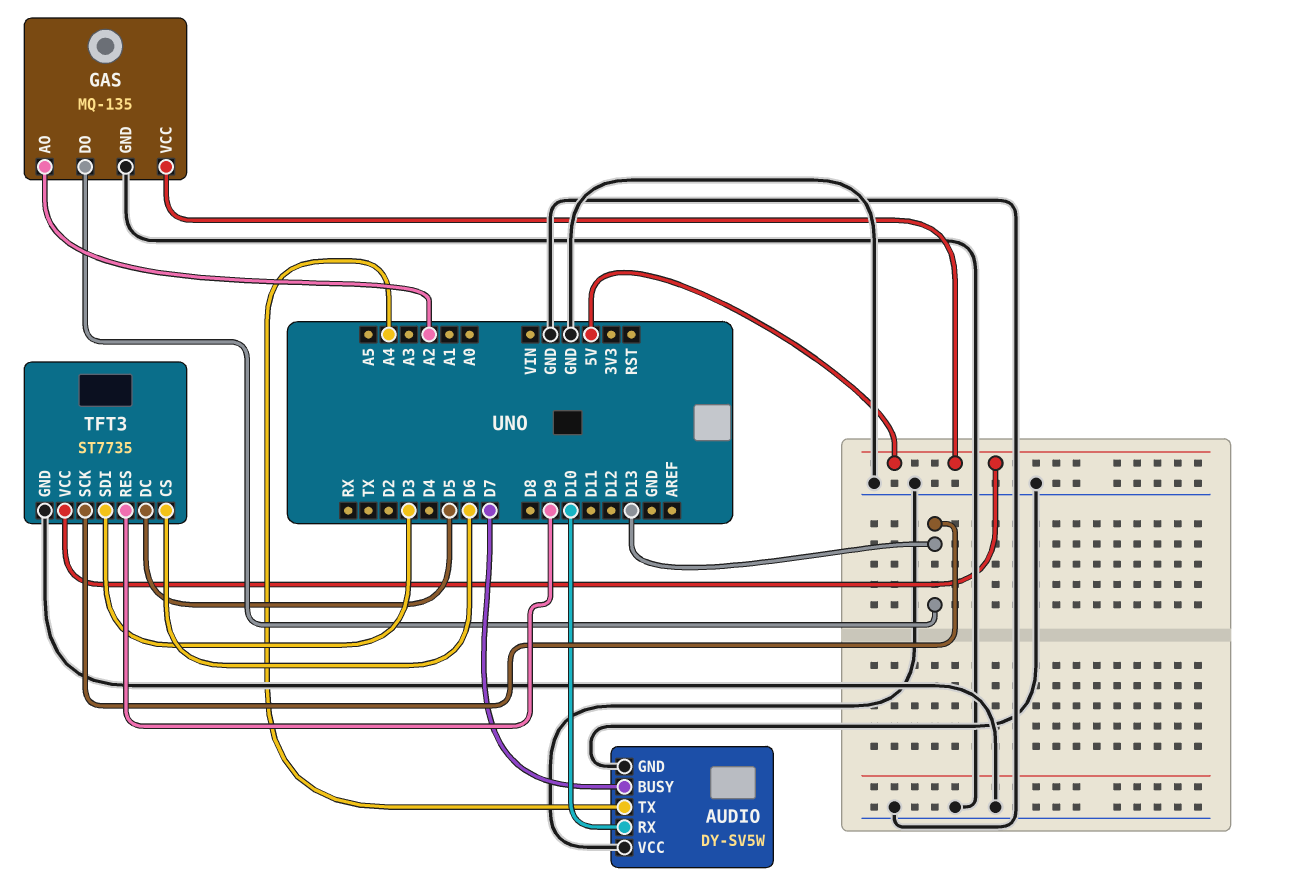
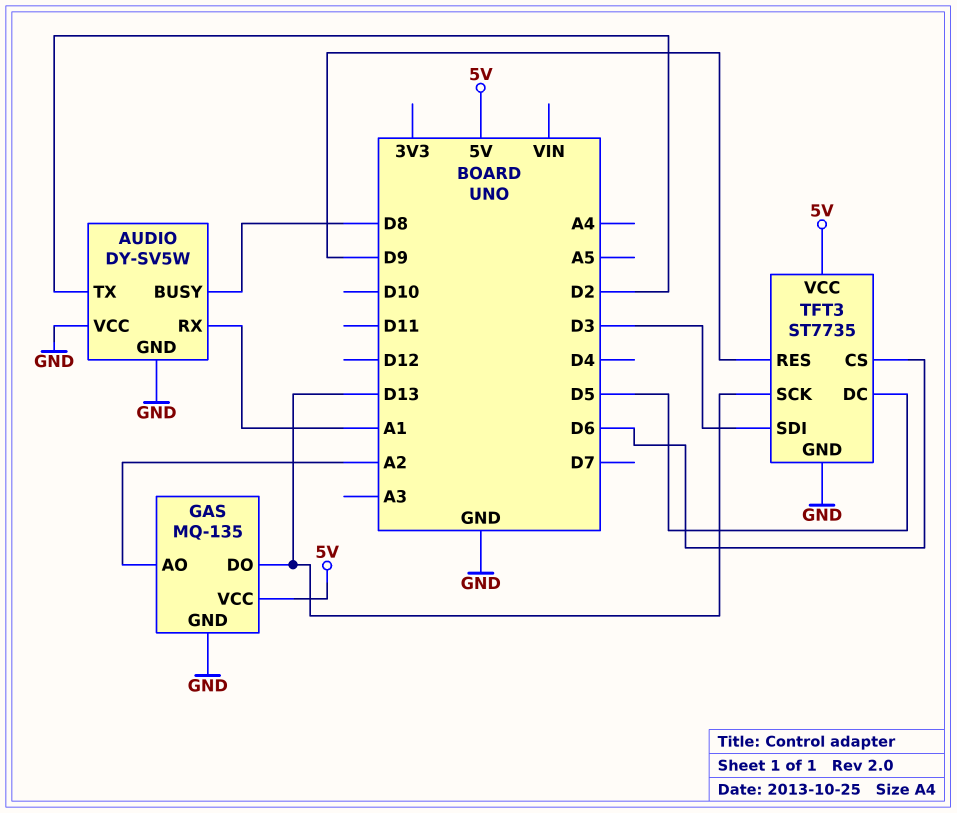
AUDIO pin BUSY: D7 -> D8
AUDIO pin RX: D10 -> A1
AUDIO pin TX: A4 -> D2

